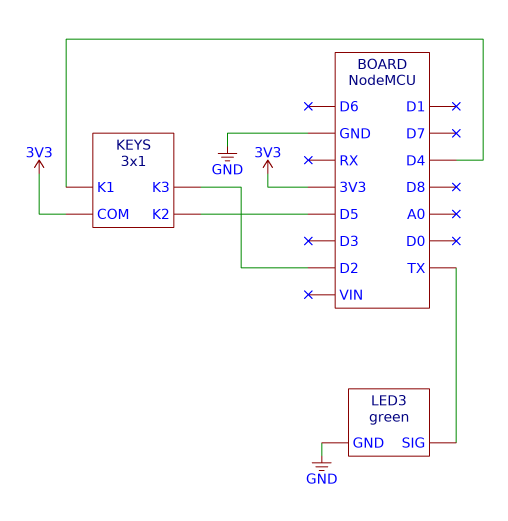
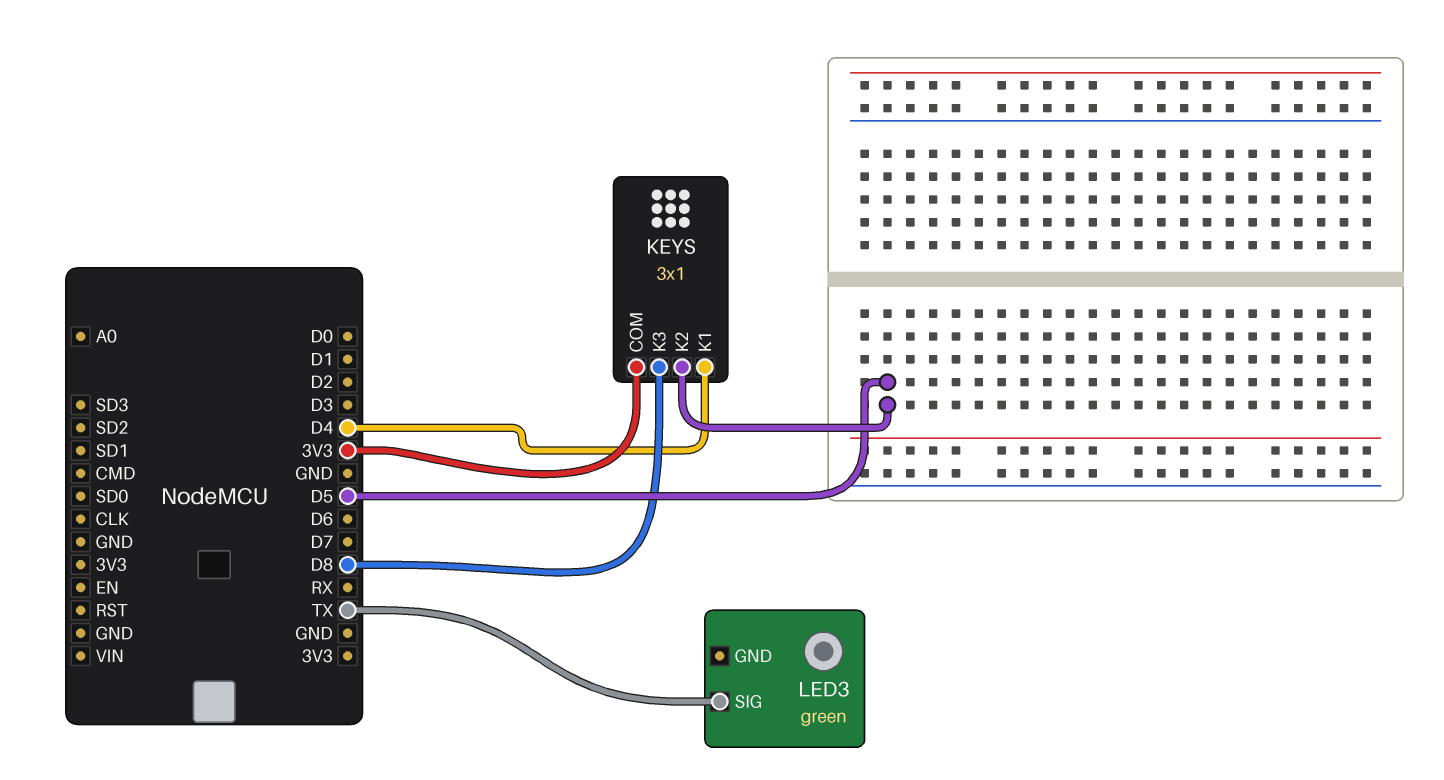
KEYS pin K3: D2 -> D8
LED3 pin GND: GND -> none

